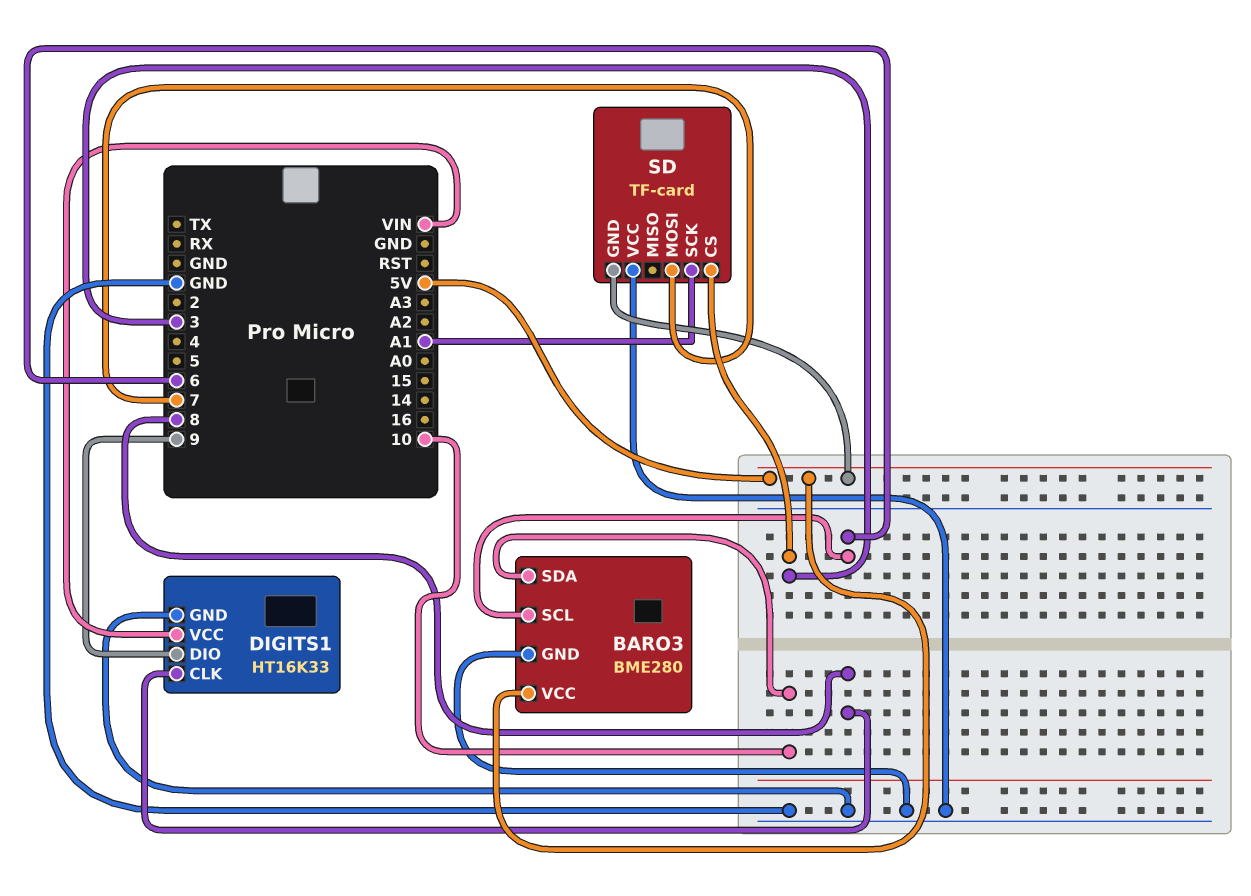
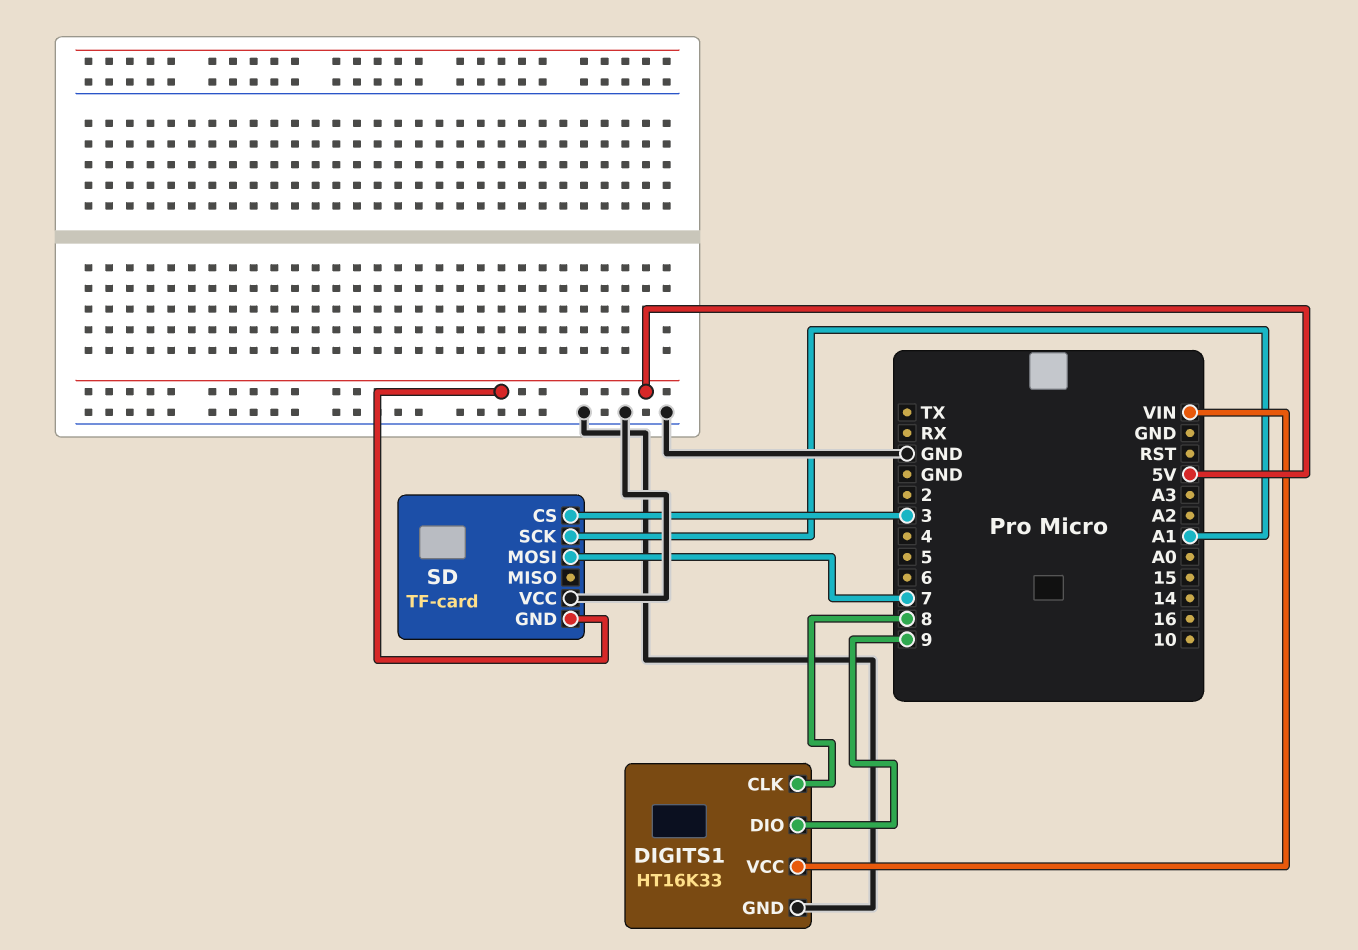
BARO3: BME280 -> none
BARO3 pin GND: GND -> none
BARO3 pin SCL: 6 -> none
BARO3 pin SDA: 10 -> none
BARO3 pin VCC: 5V -> none

